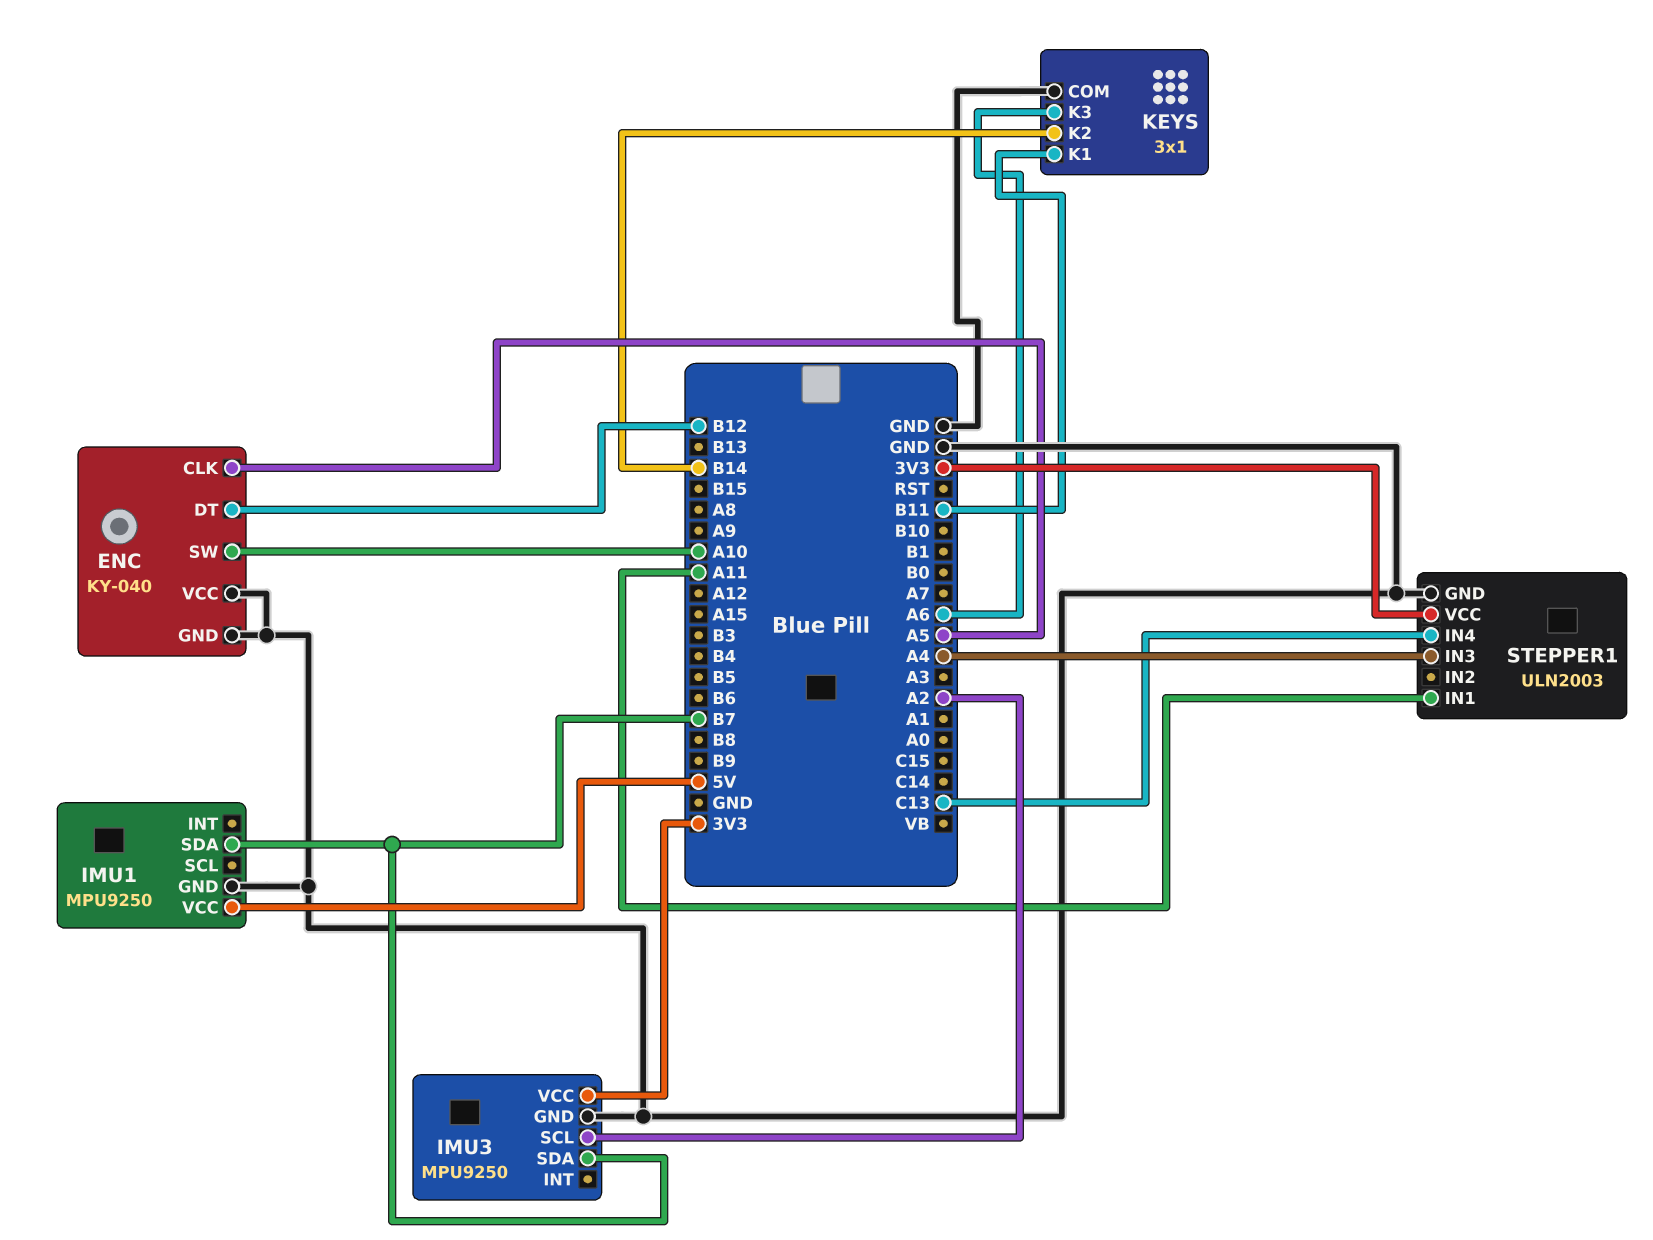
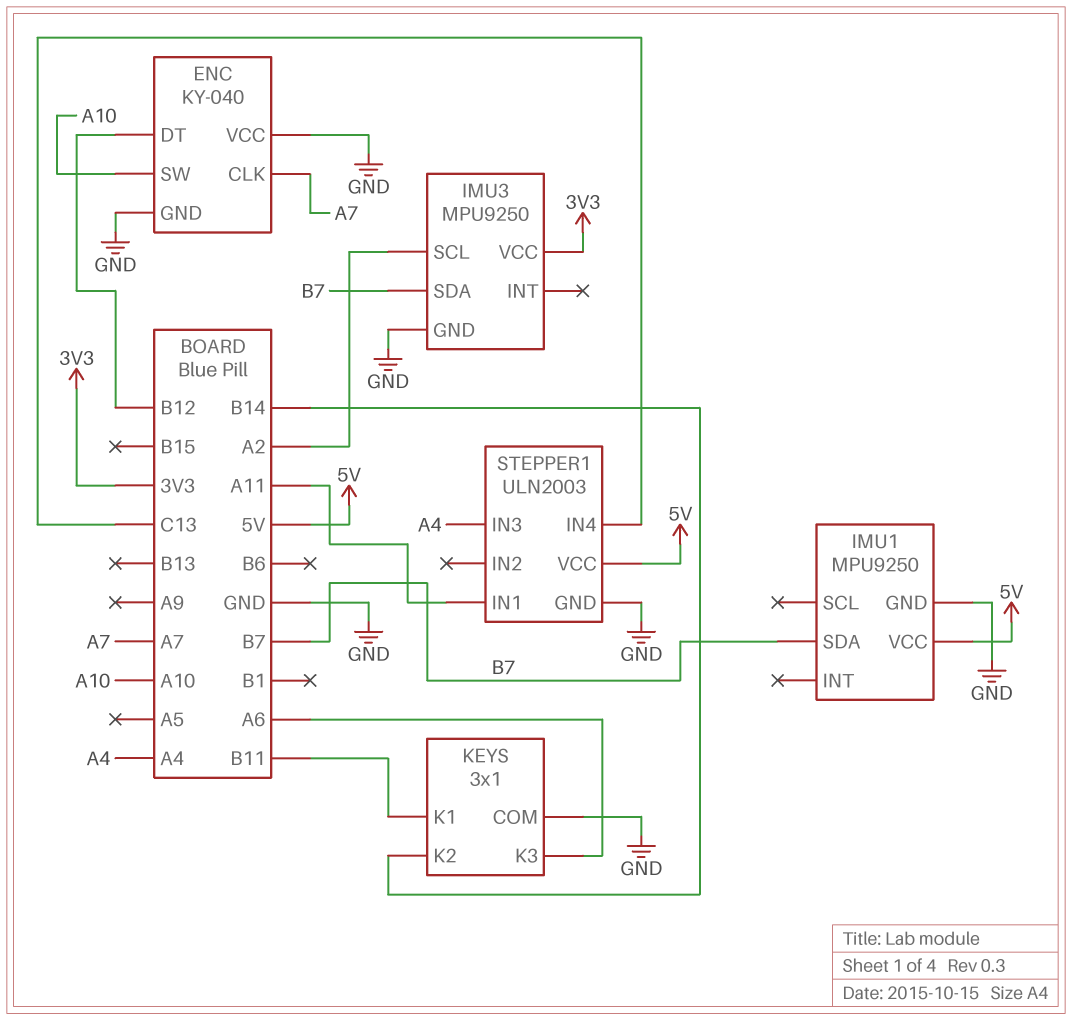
ENC pin CLK: A5 -> A7
STEPPER1 pin VCC: 3V3 -> 5V

